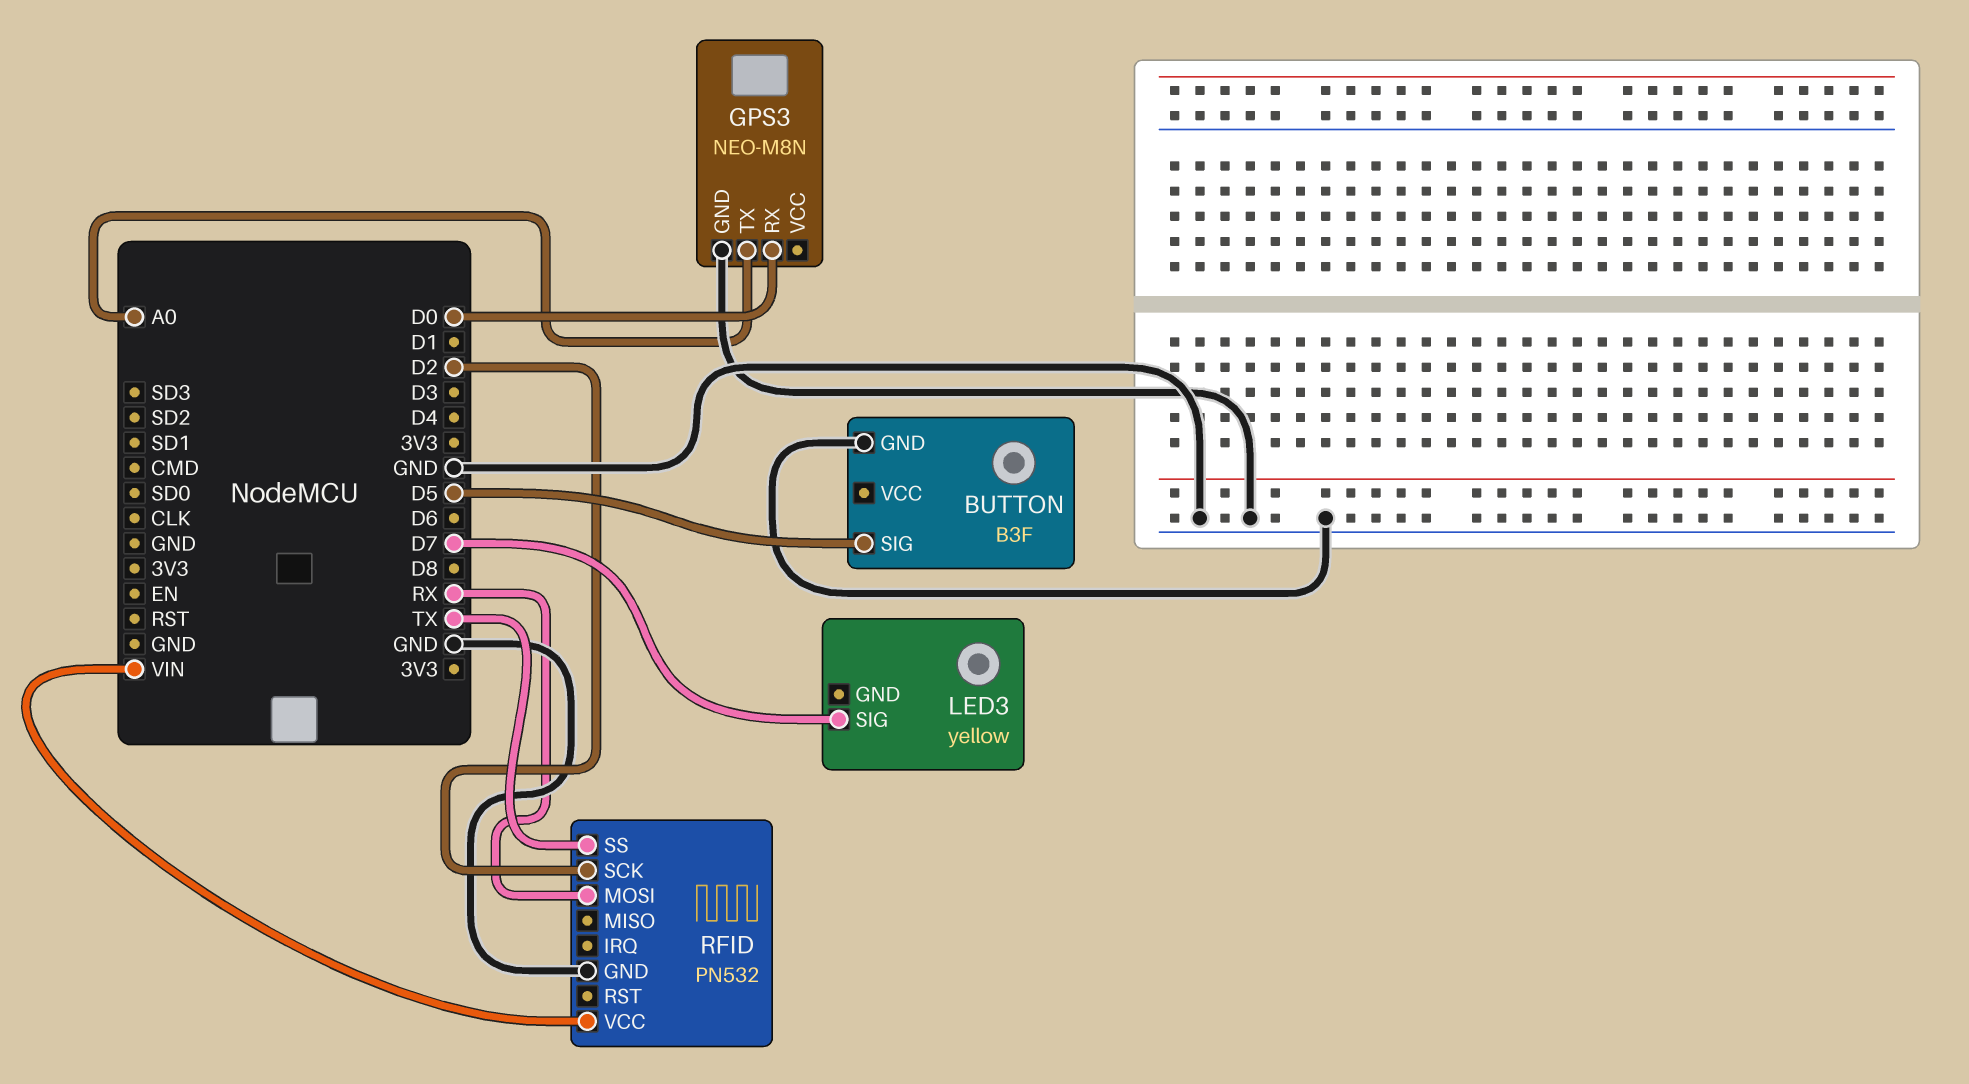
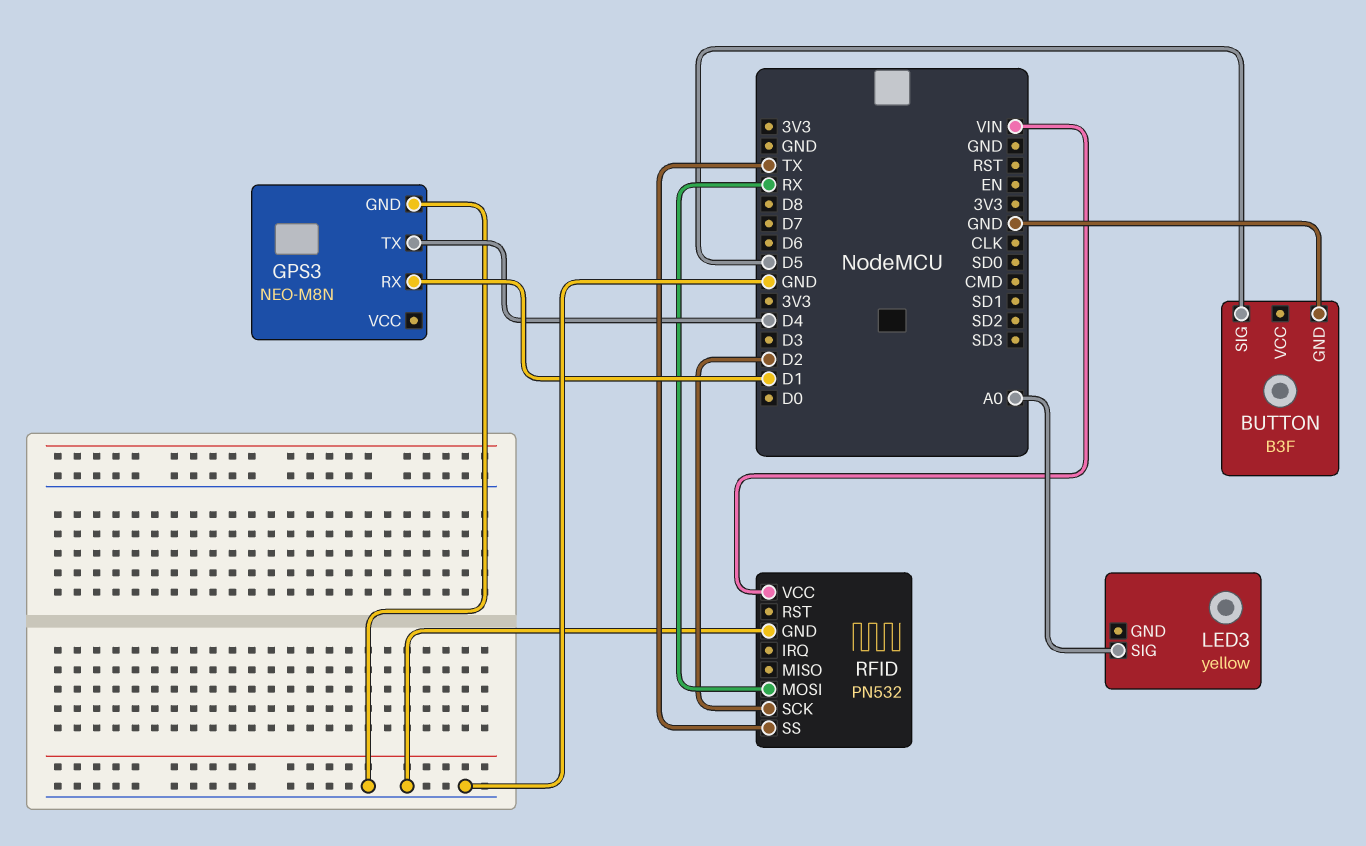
GPS3 pin RX: D0 -> D1
GPS3 pin TX: A0 -> D4
LED3 pin SIG: D7 -> A0

